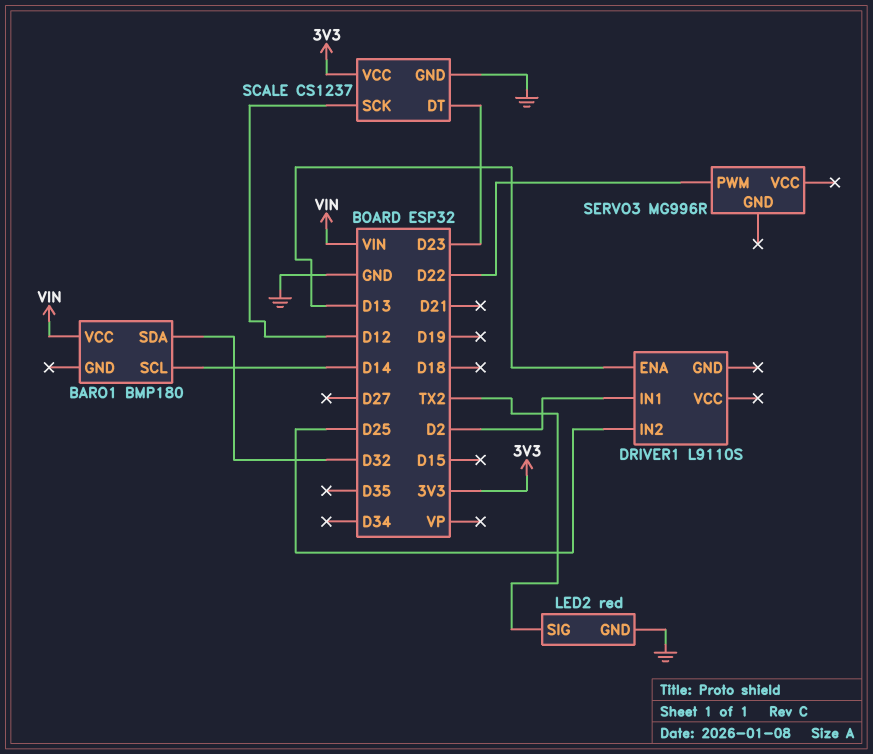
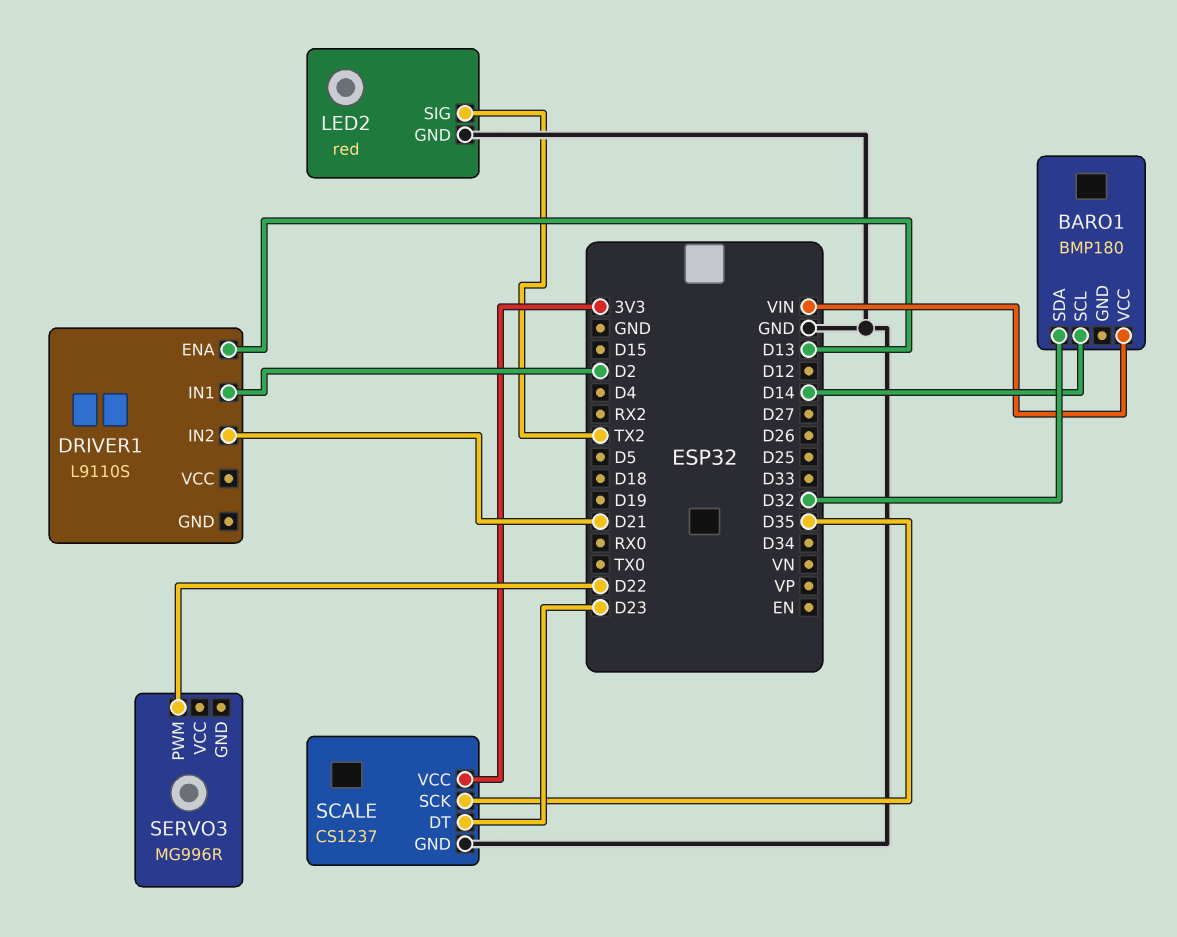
DRIVER1 pin IN2: D25 -> D21
SCALE pin SCK: D12 -> D35

